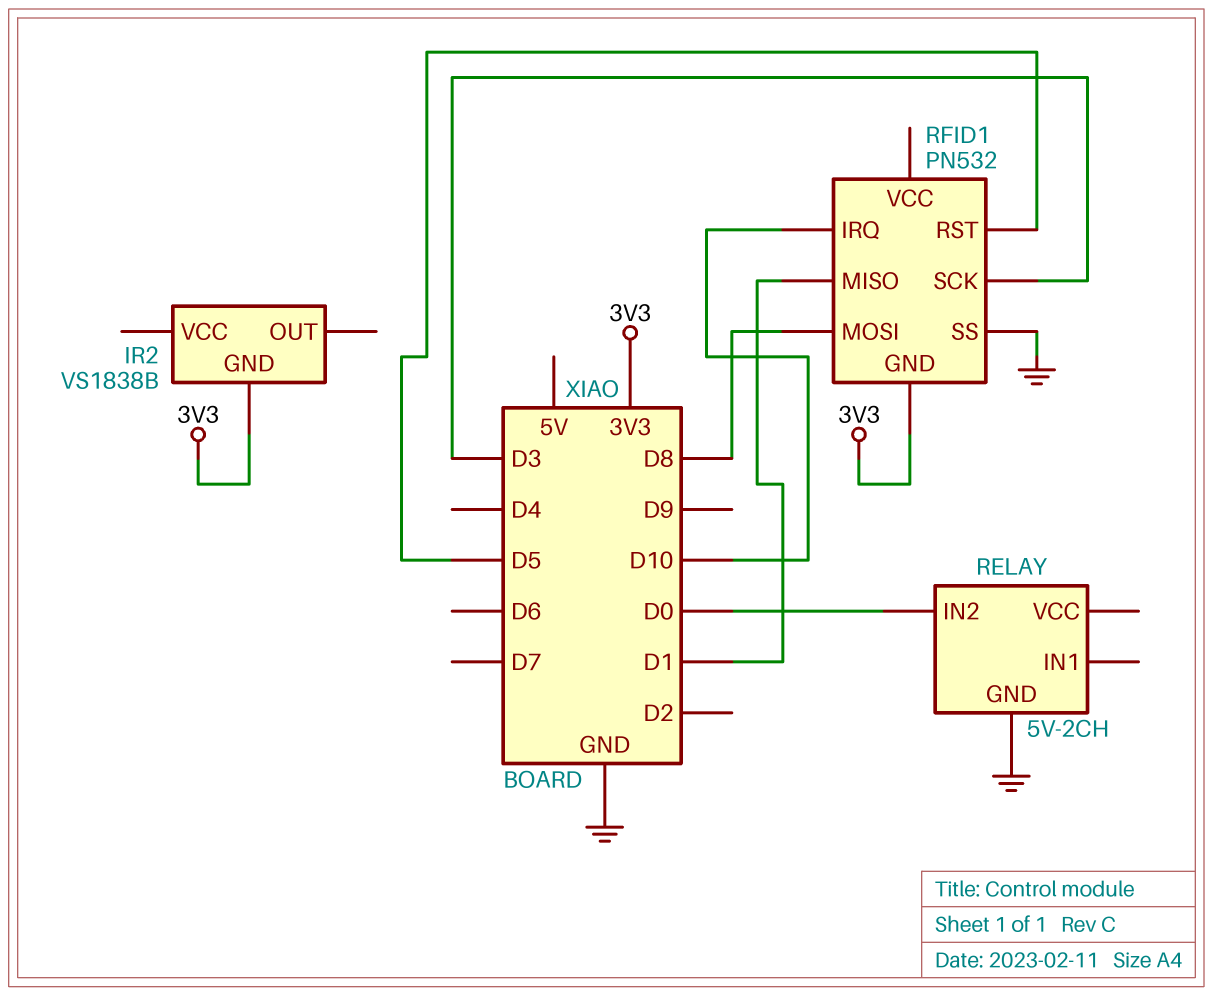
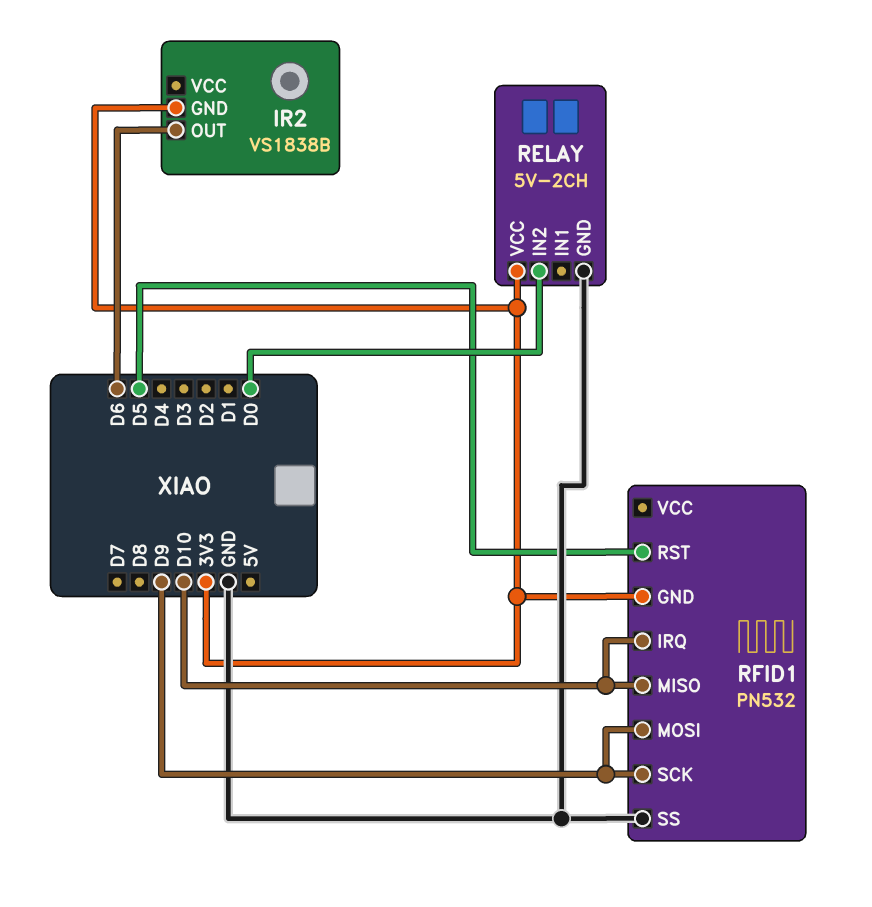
IR2 pin OUT: none -> D6
RELAY pin VCC: none -> 3V3
RFID1 pin MISO: D1 -> D10
RFID1 pin MOSI: D8 -> D9
RFID1 pin SCK: D3 -> D9

